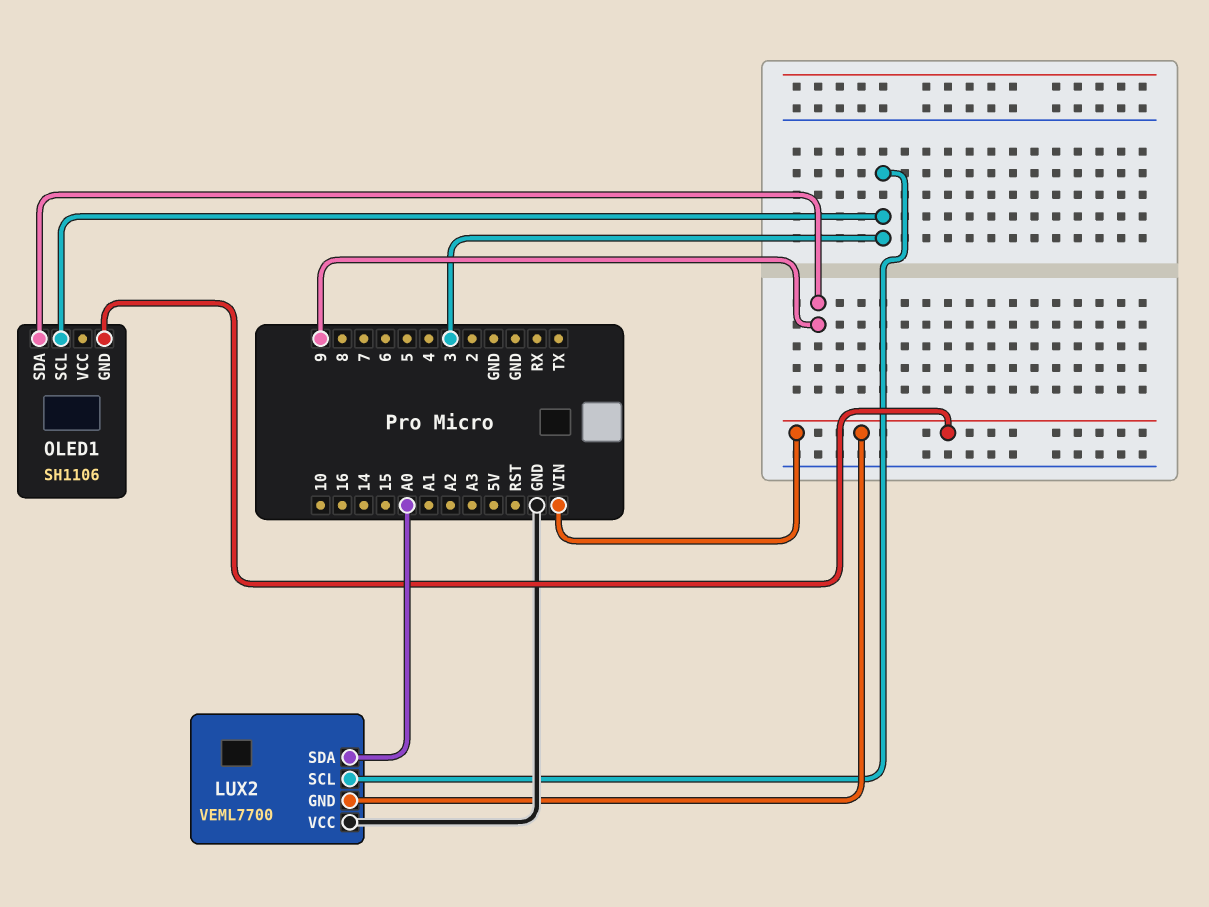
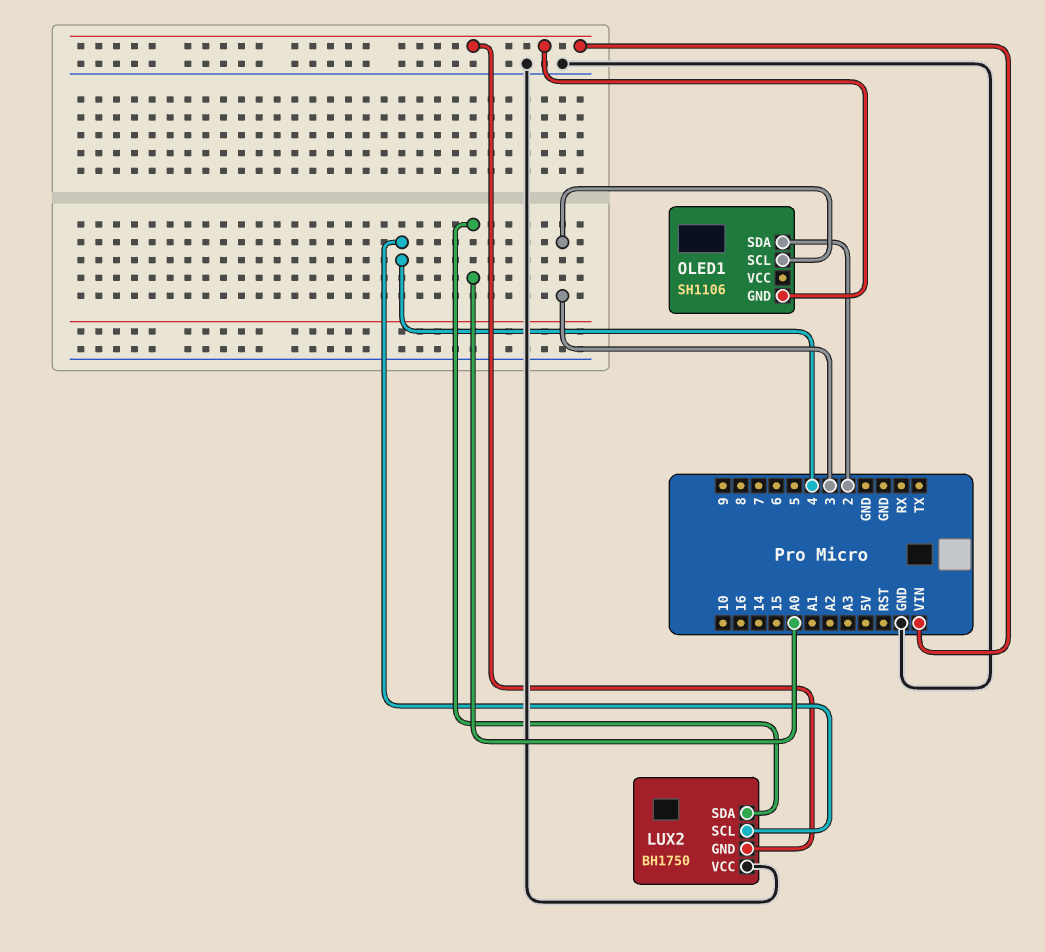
LUX2: VEML7700 -> BH1750
LUX2 pin SCL: 3 -> 4
OLED1 pin SDA: 9 -> 2

